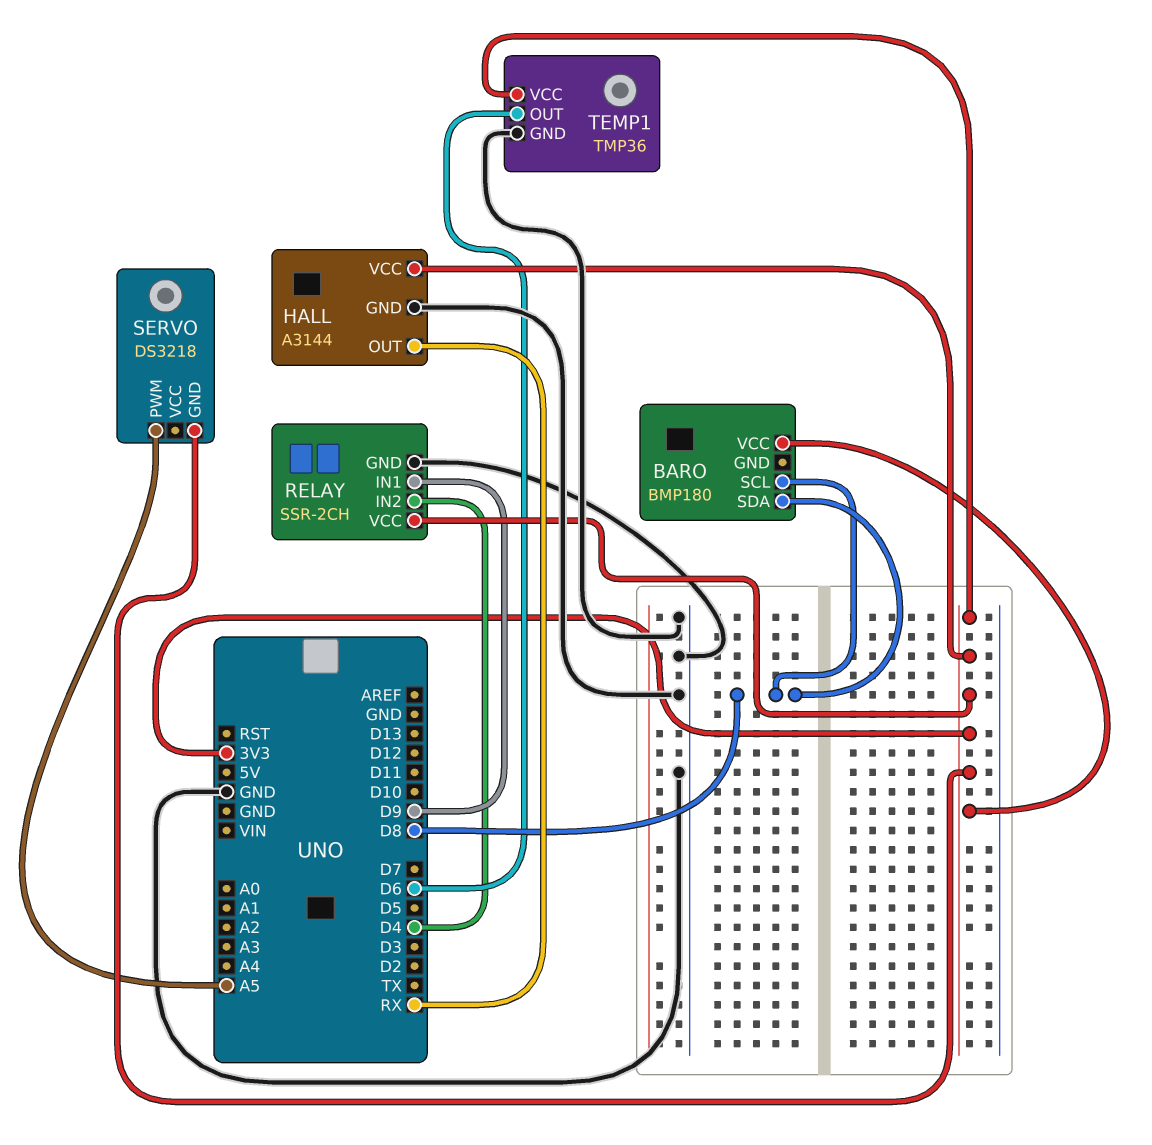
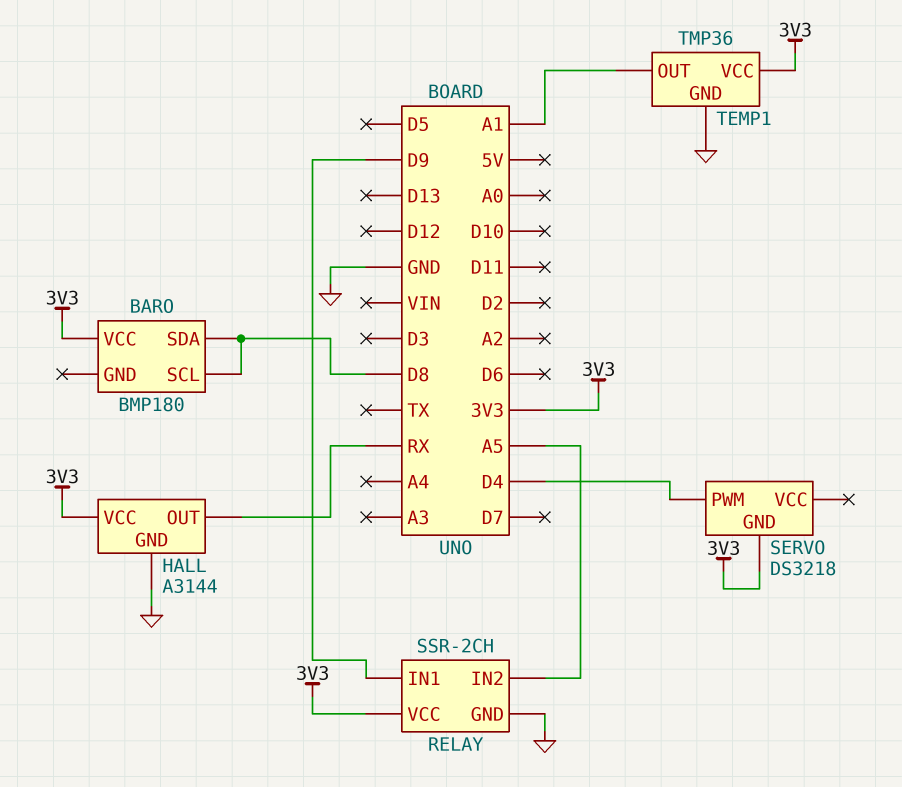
RELAY pin IN2: D4 -> A5
SERVO pin PWM: A5 -> D4
TEMP1 pin OUT: D6 -> A1

